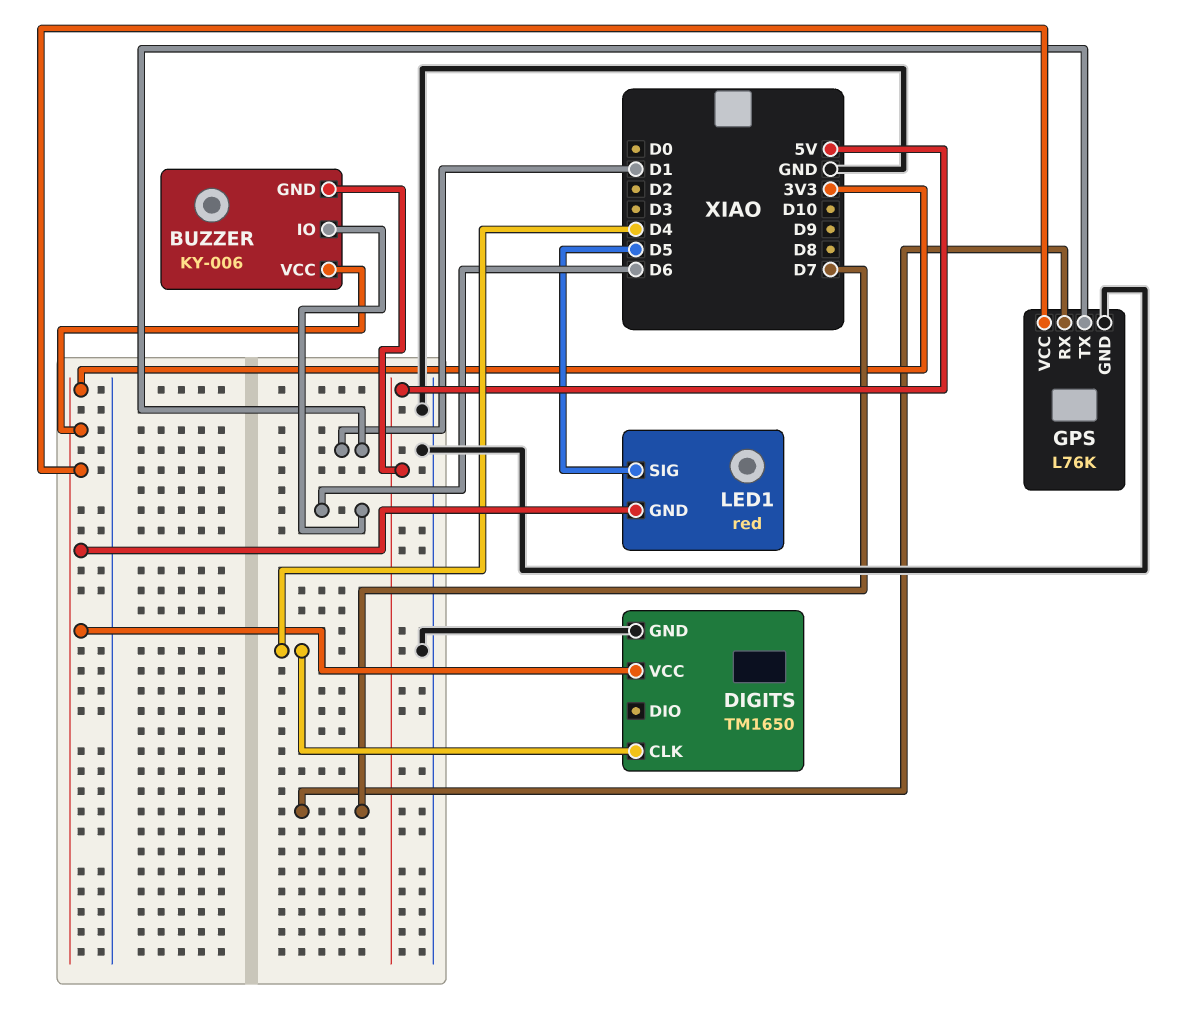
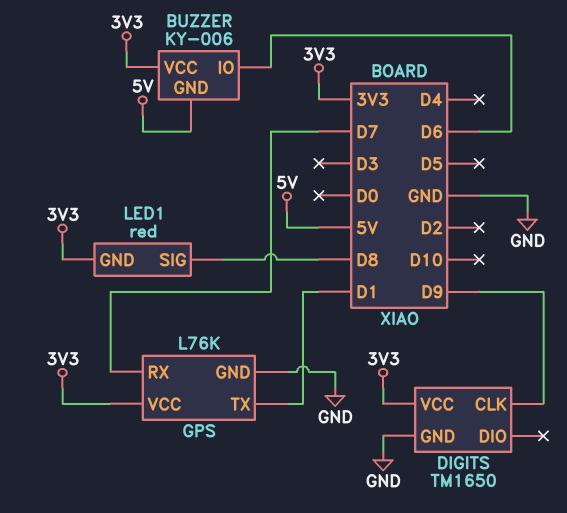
DIGITS pin CLK: D4 -> D9
LED1 pin SIG: D5 -> D8

